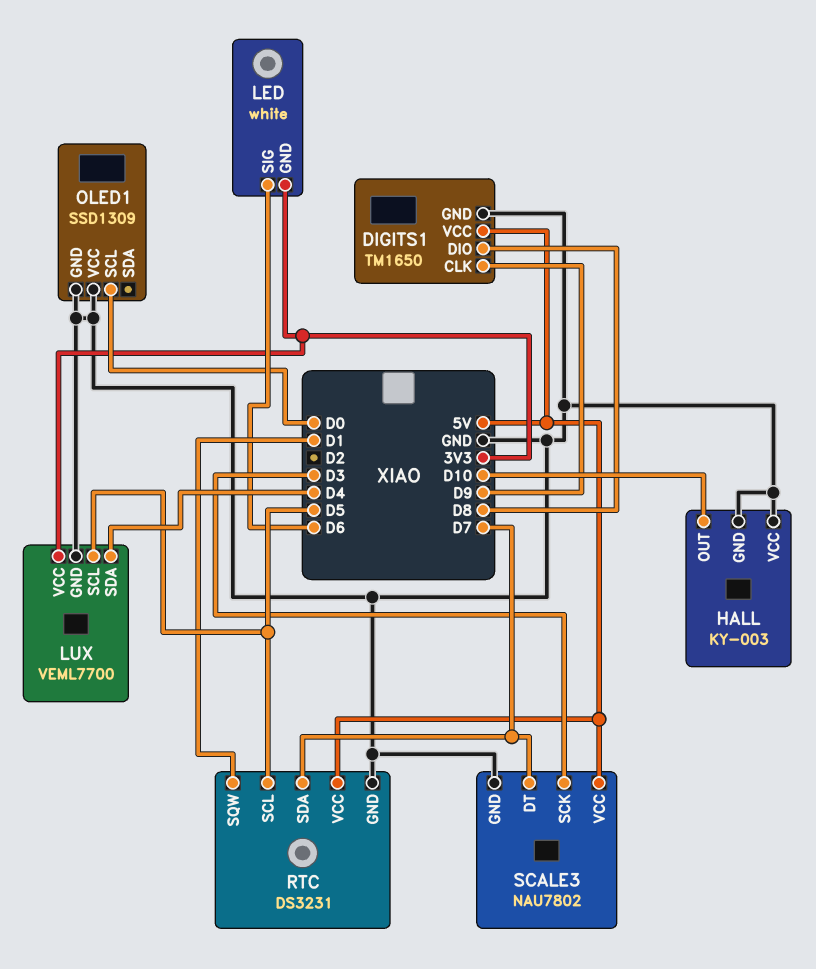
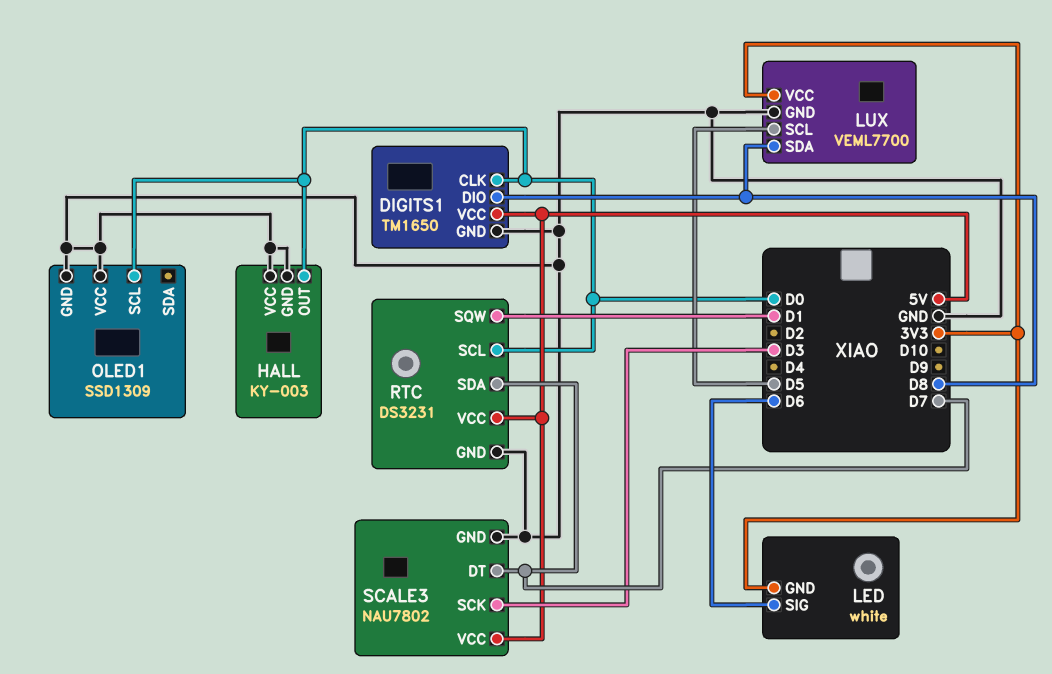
DIGITS1 pin CLK: D9 -> D0
HALL pin OUT: D10 -> D0
LUX pin SDA: D4 -> D8
RTC pin SCL: D5 -> D0

